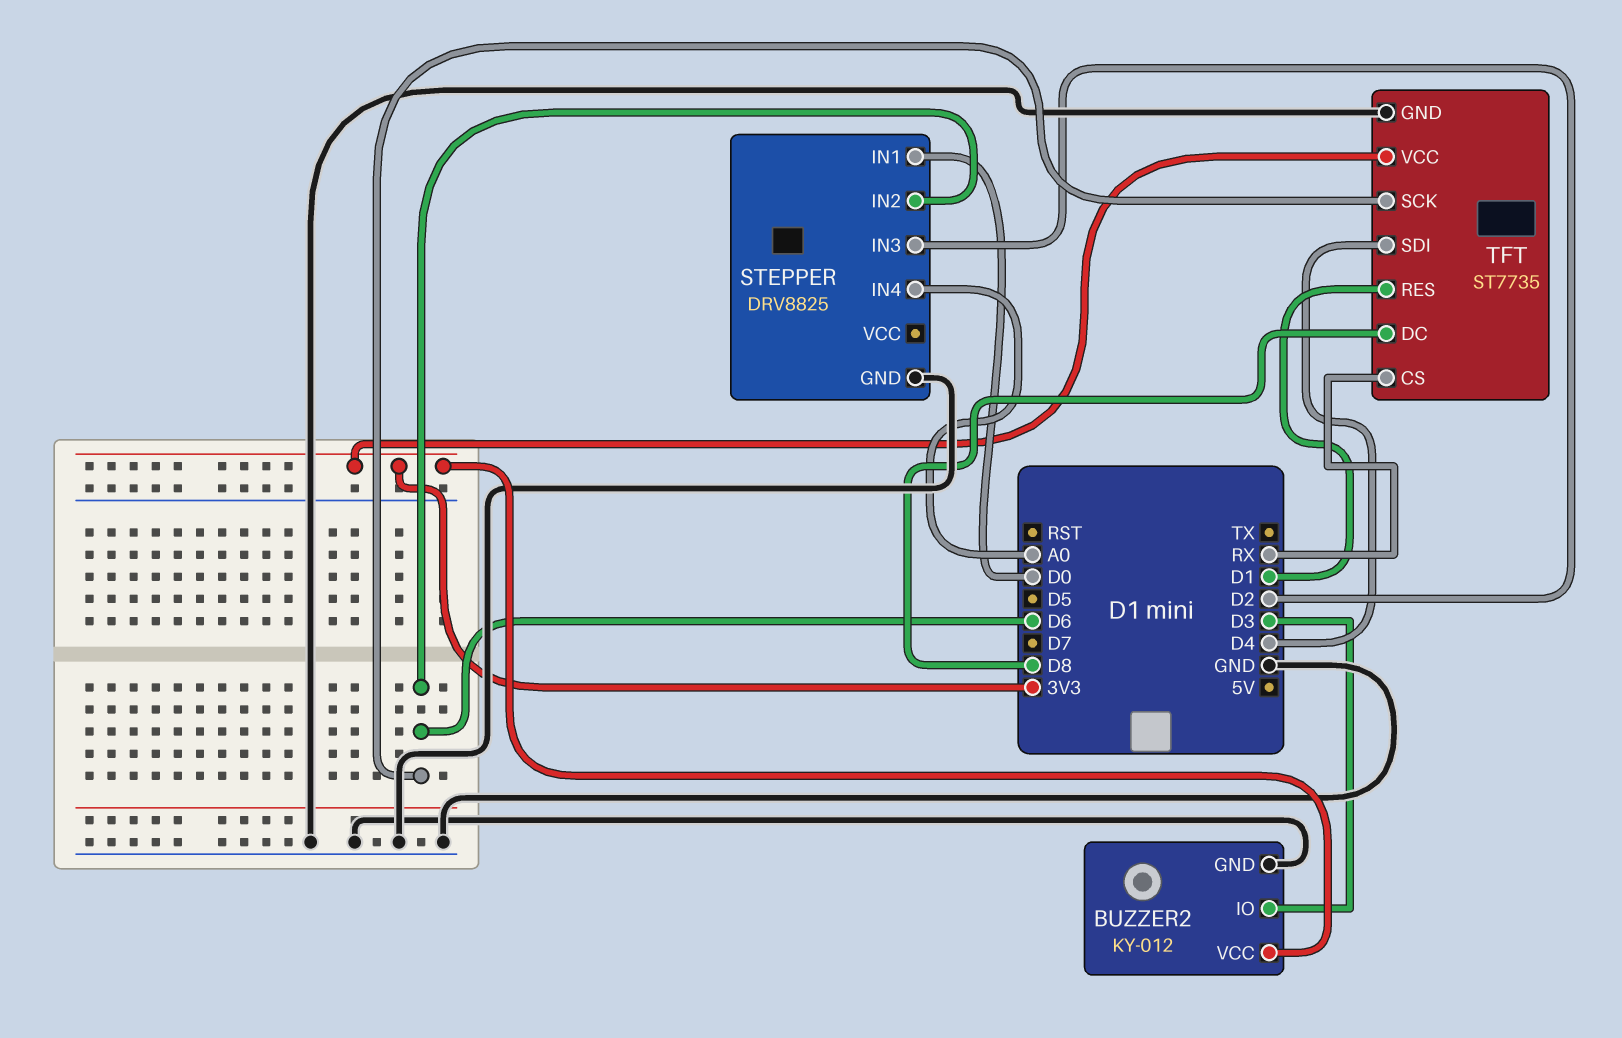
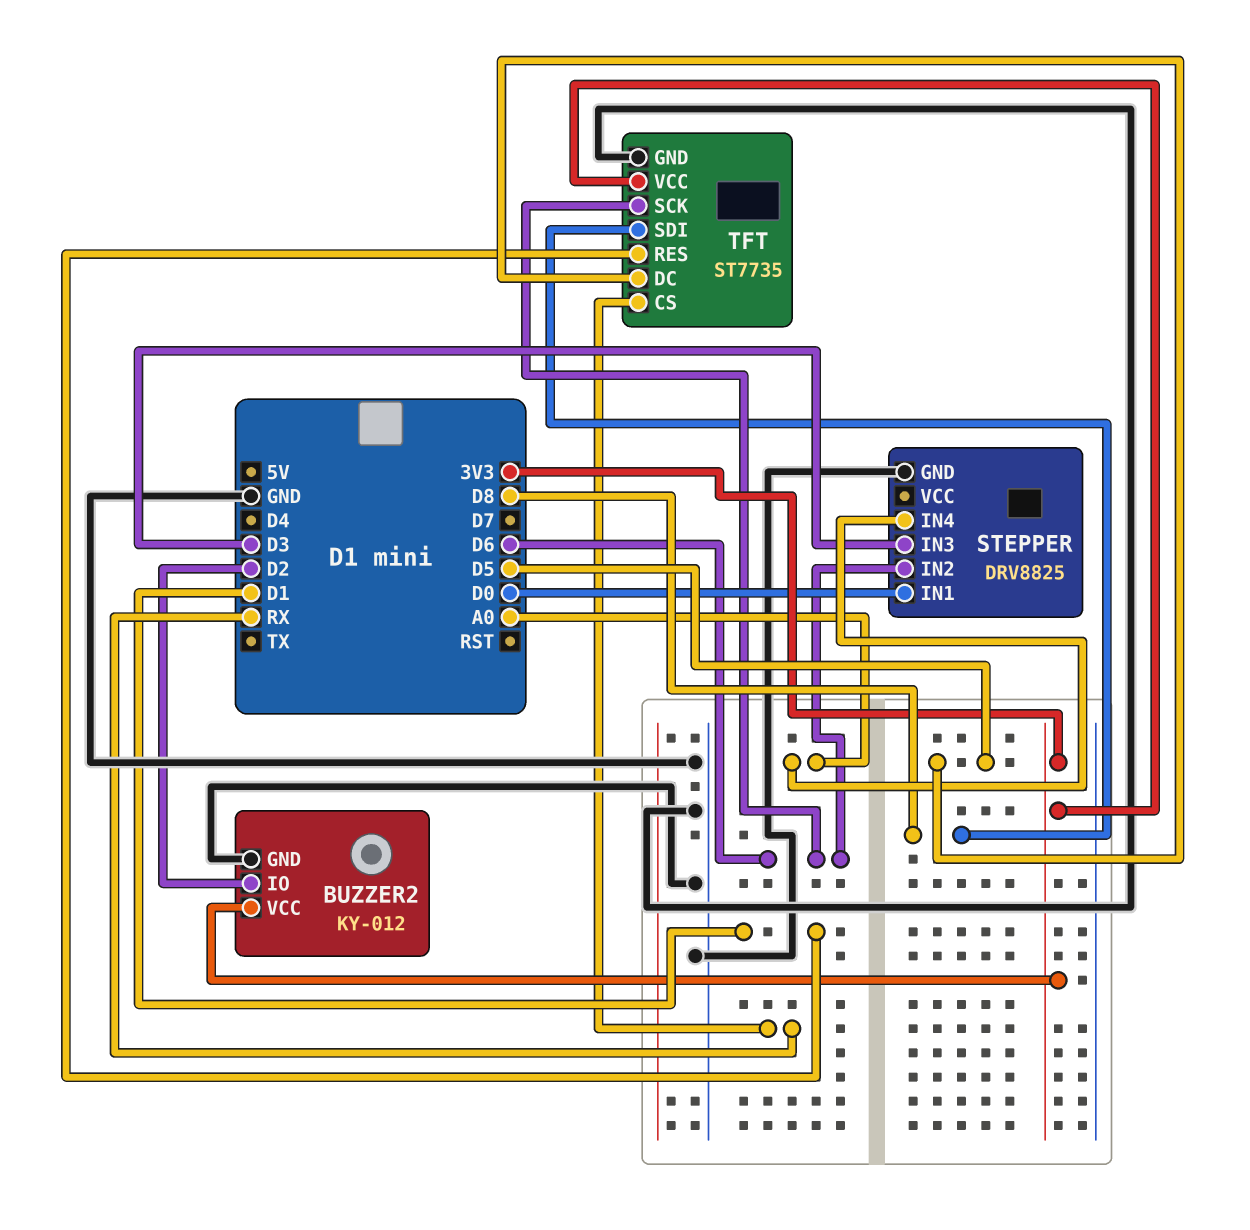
BUZZER2 pin IO: D3 -> D2
STEPPER pin IN3: D2 -> D3
TFT pin DC: D8 -> D5
TFT pin SDI: D4 -> D8

